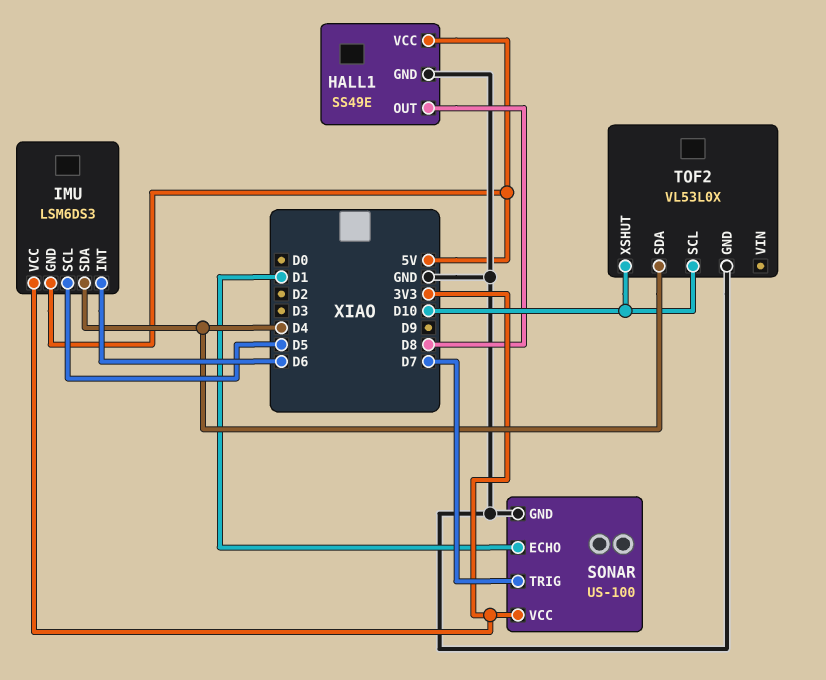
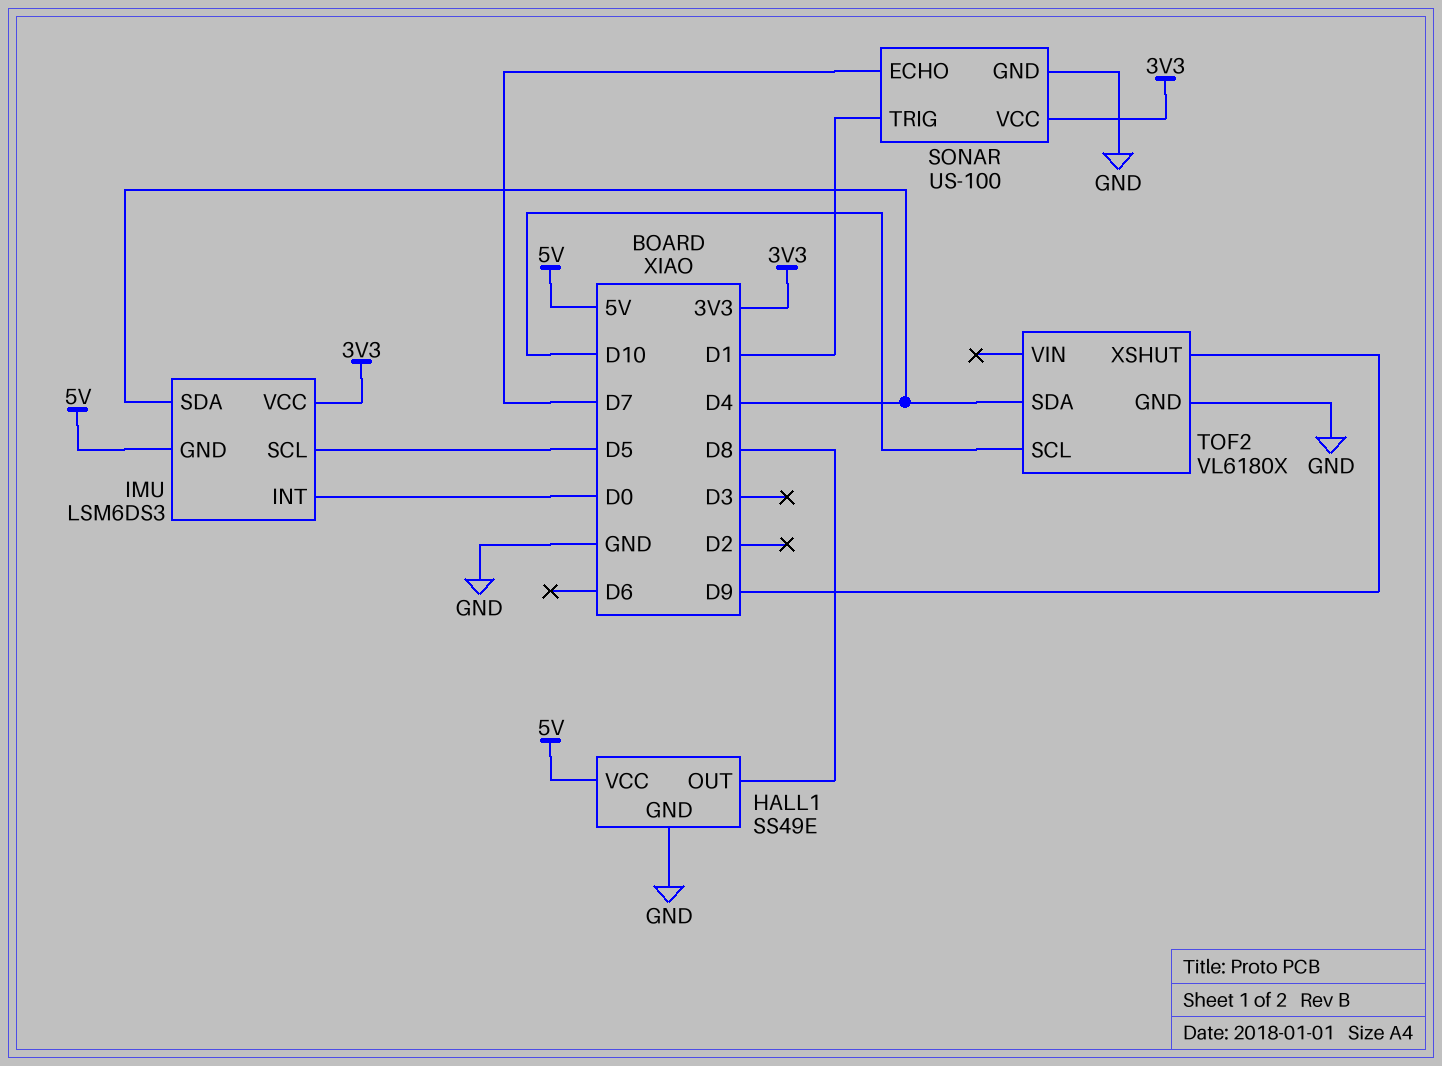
IMU pin INT: D6 -> D0
SONAR pin ECHO: D1 -> D7
SONAR pin TRIG: D7 -> D1
TOF2: VL53L0X -> VL6180X
TOF2 pin XSHUT: D10 -> D9

